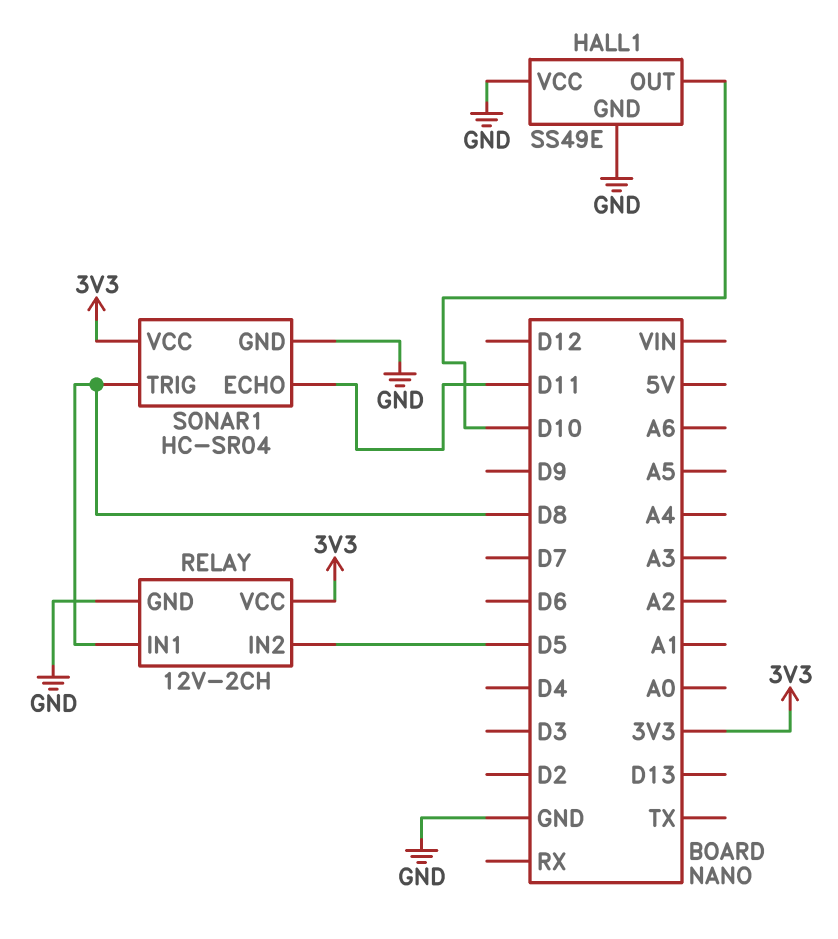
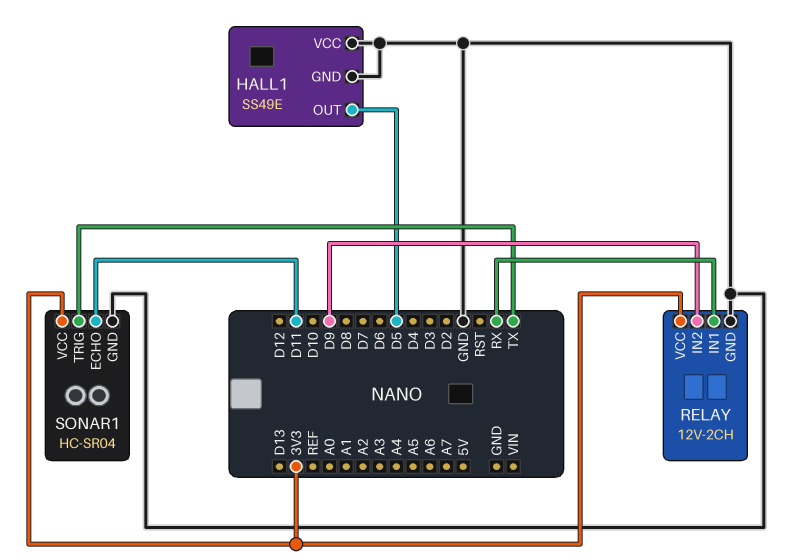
HALL1 pin OUT: D10 -> D5
RELAY pin IN1: D8 -> RX
RELAY pin IN2: D5 -> D9
SONAR1 pin TRIG: D8 -> TX

